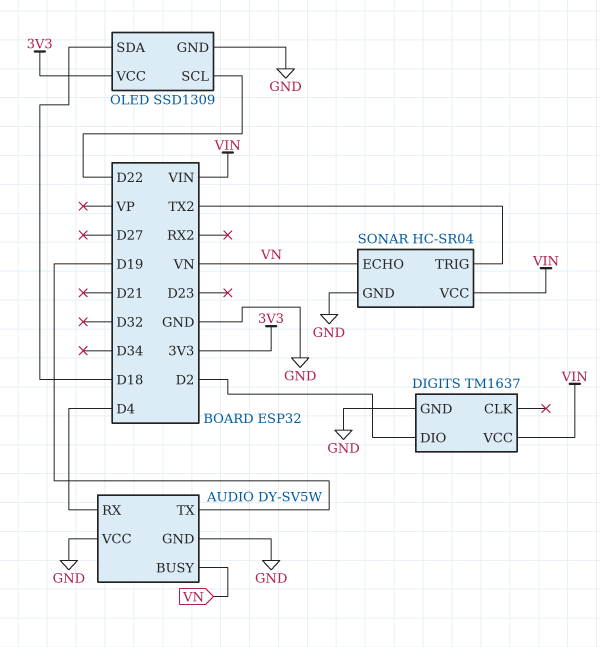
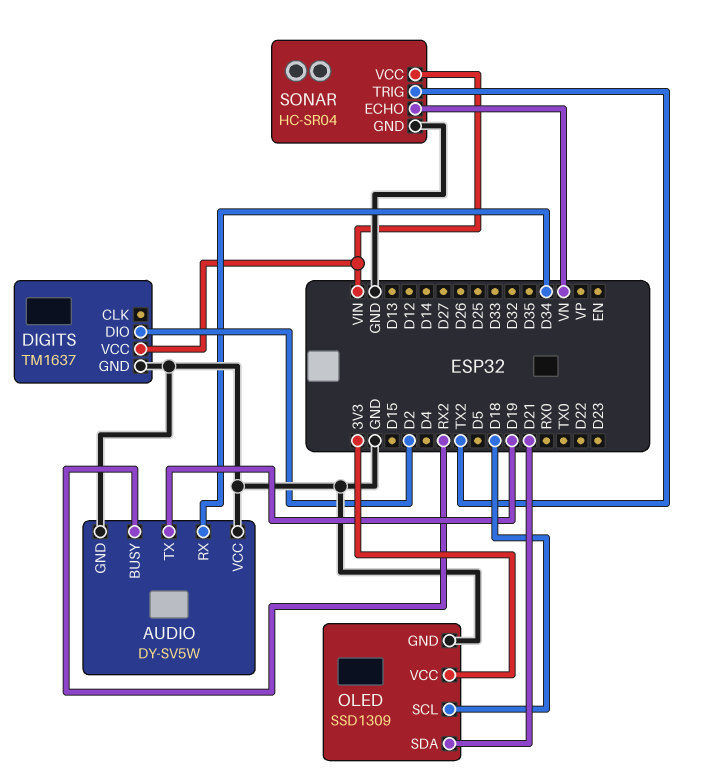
AUDIO pin BUSY: VN -> RX2
AUDIO pin RX: D4 -> D34
OLED pin SCL: D22 -> D18
OLED pin SDA: D18 -> D21

